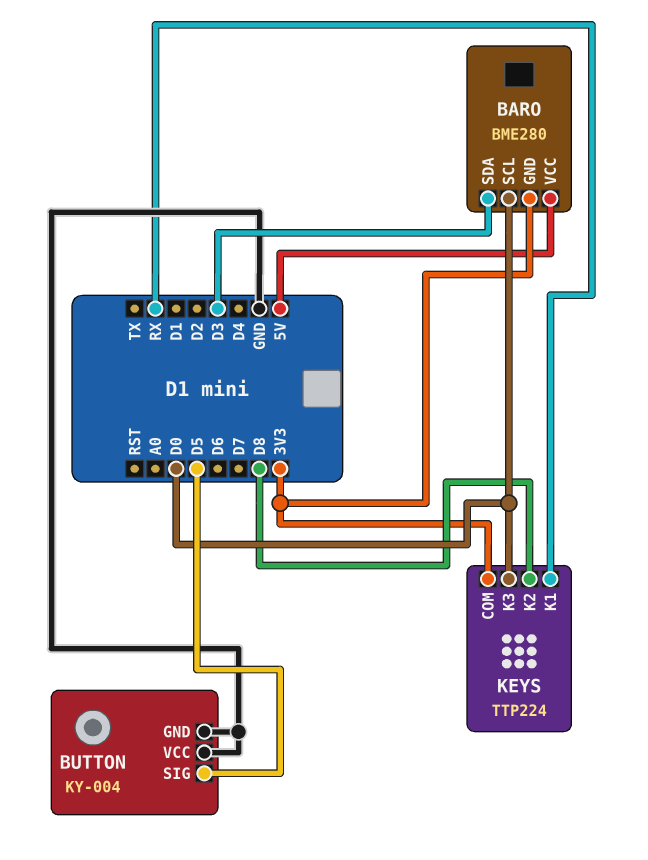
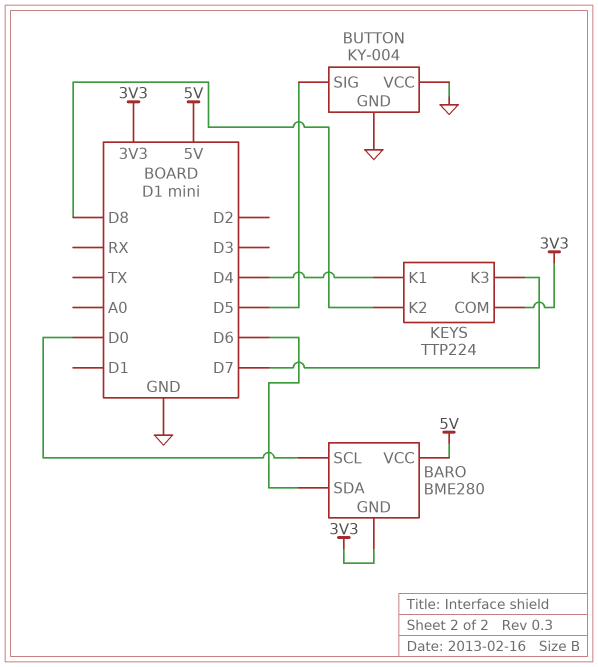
BARO pin SDA: D3 -> D6
KEYS pin K1: RX -> D4
KEYS pin K3: D0 -> D7

